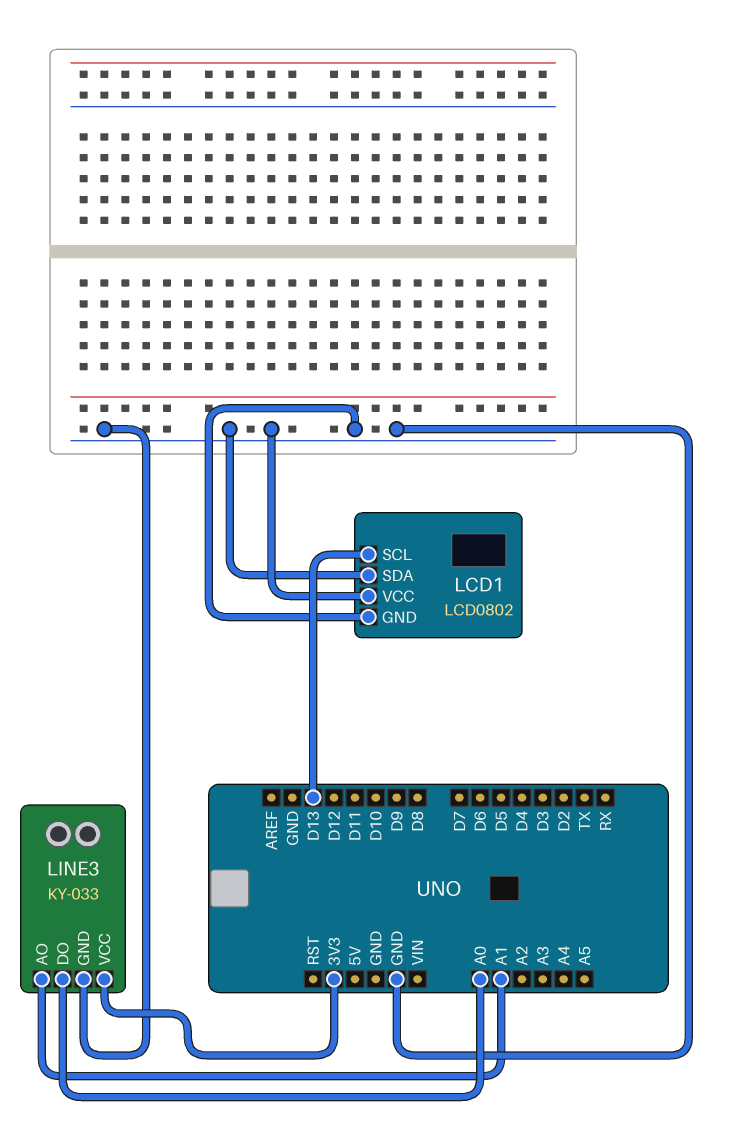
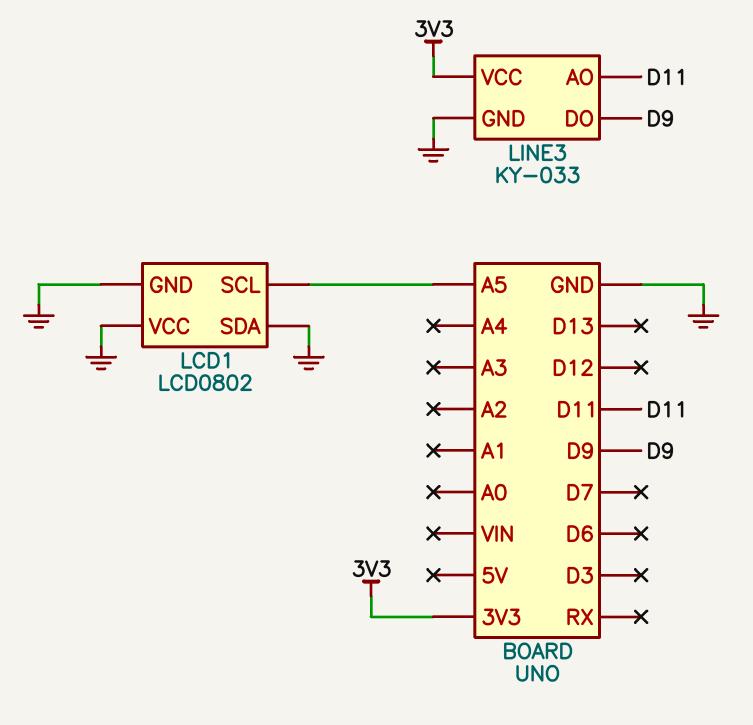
LCD1 pin SCL: D13 -> A5
LINE3 pin AO: A1 -> D11
LINE3 pin DO: A0 -> D9

